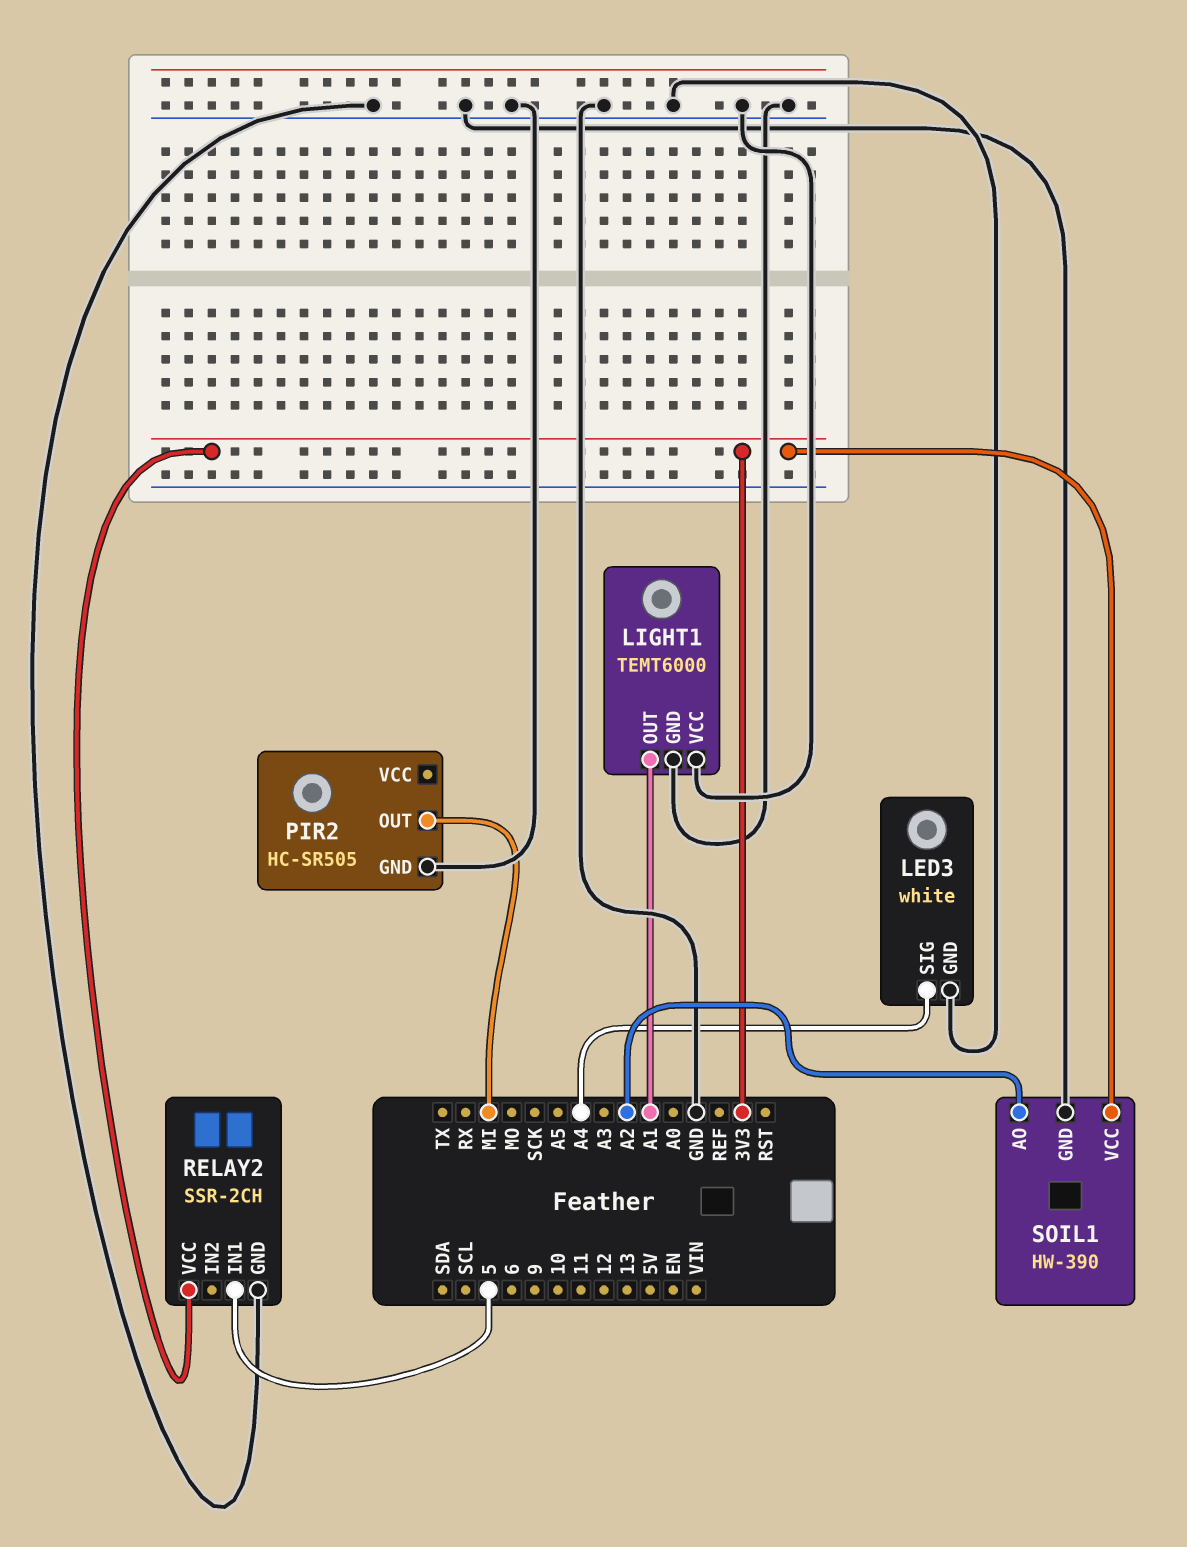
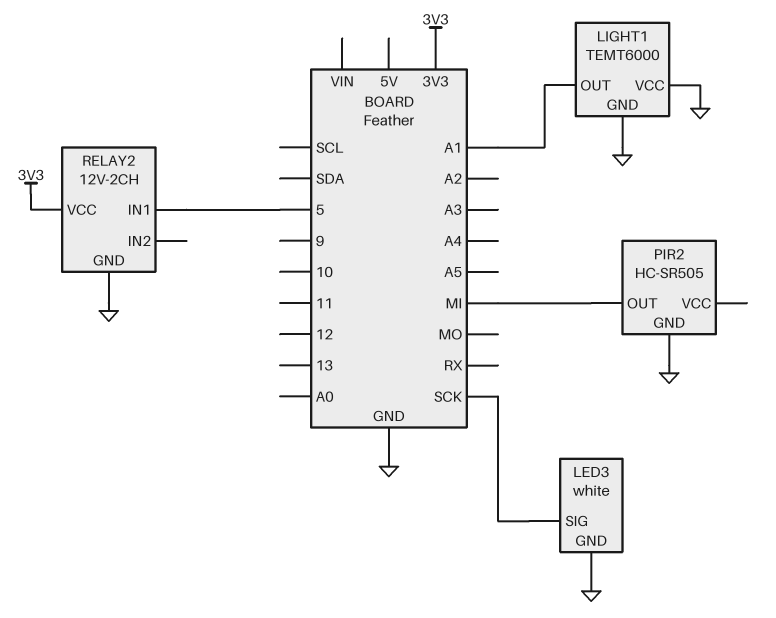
LED3 pin SIG: A4 -> SCK
RELAY2: SSR-2CH -> 12V-2CH
SOIL1: HW-390 -> none
SOIL1 pin AO: A2 -> none
SOIL1 pin GND: GND -> none
SOIL1 pin VCC: 3V3 -> none

